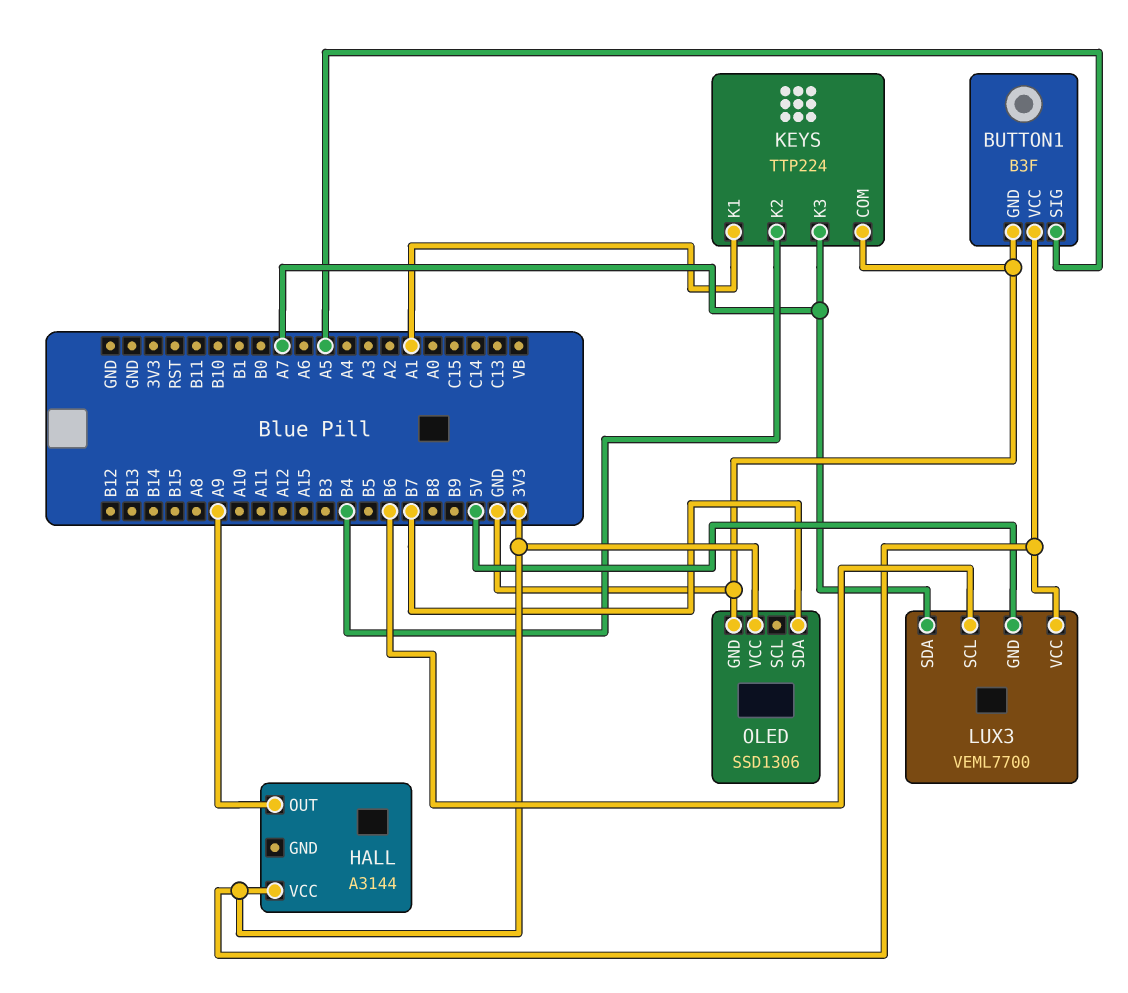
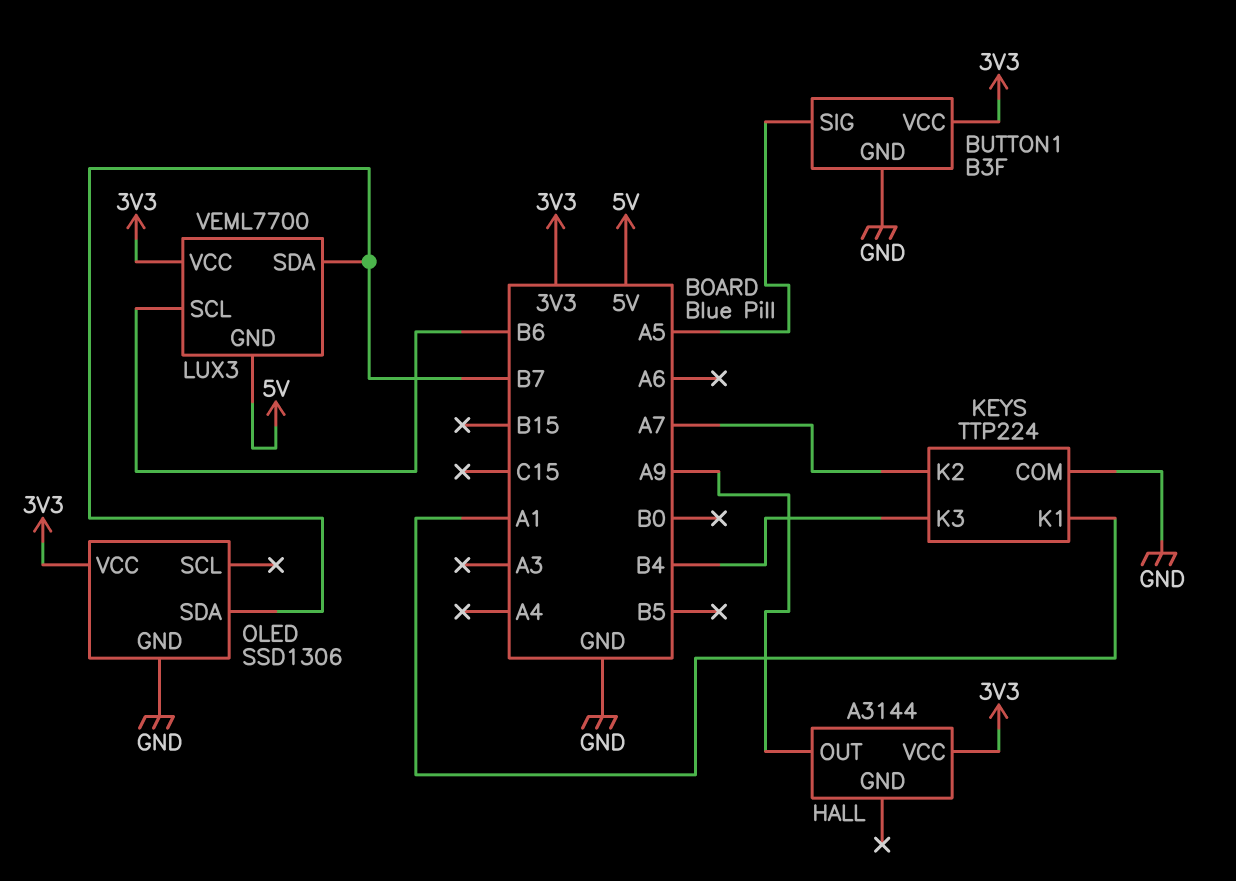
KEYS pin K2: B4 -> A7
KEYS pin K3: A7 -> B4
LUX3 pin SDA: A7 -> B7

